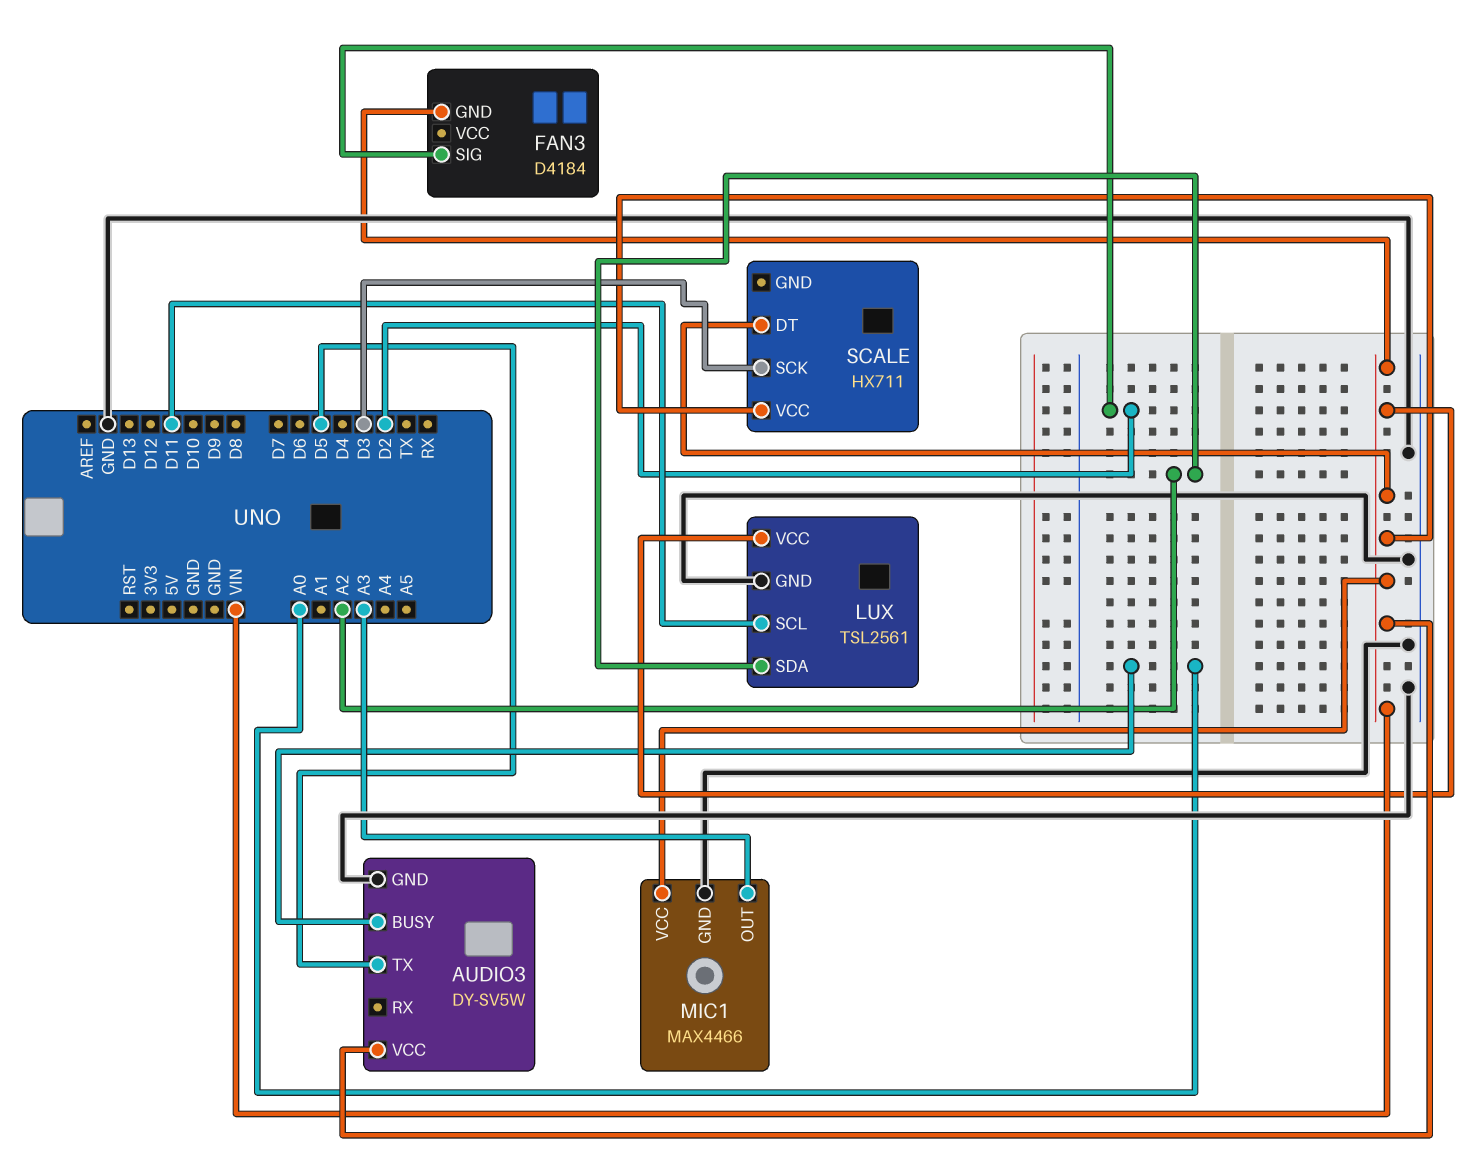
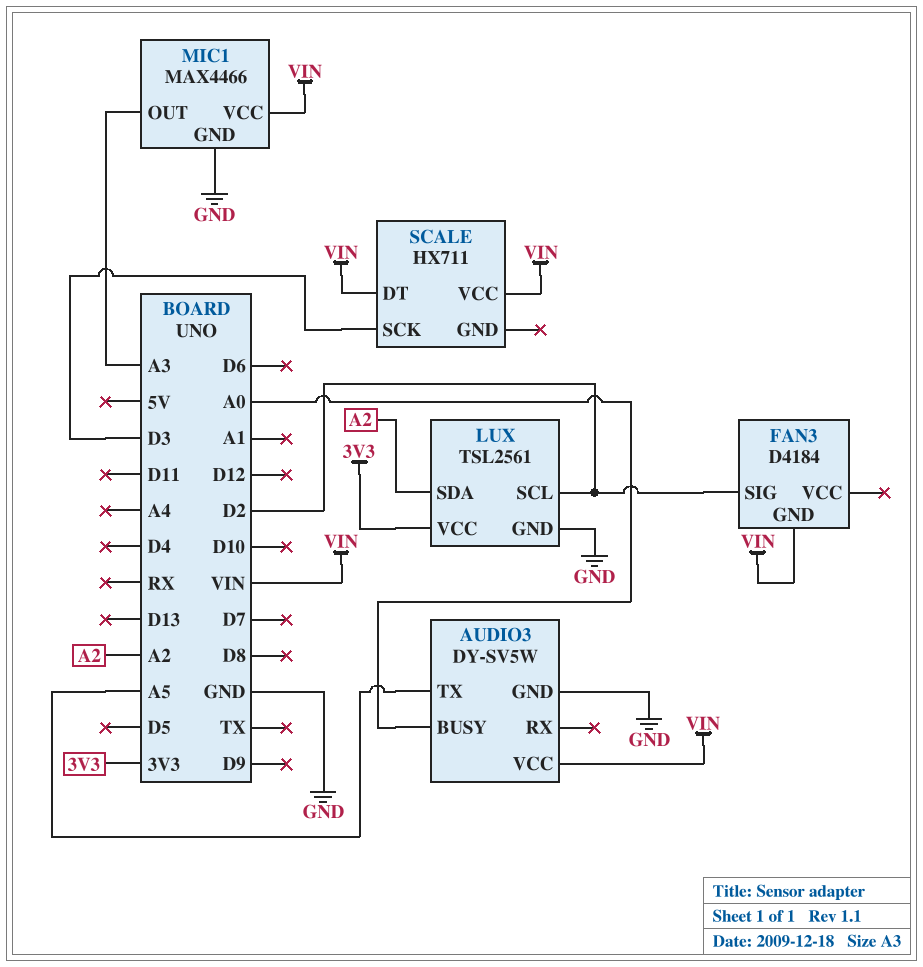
AUDIO3 pin TX: D5 -> A5
LUX pin SCL: D11 -> D2
LUX pin VCC: VIN -> 3V3

